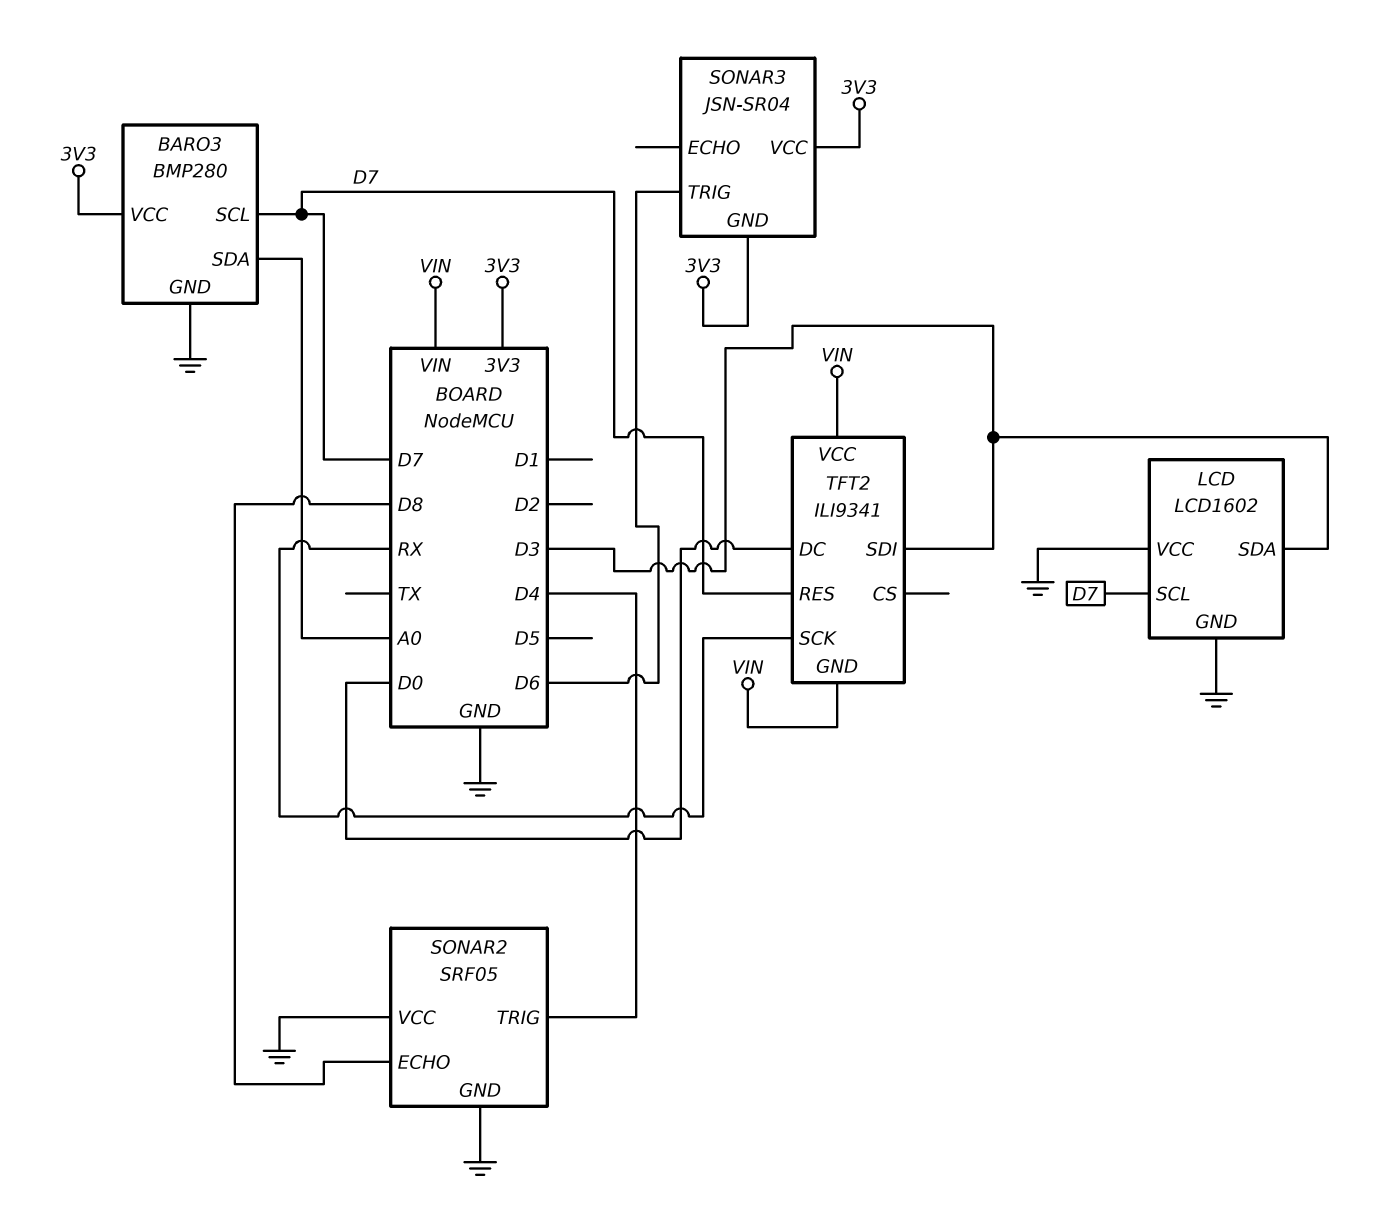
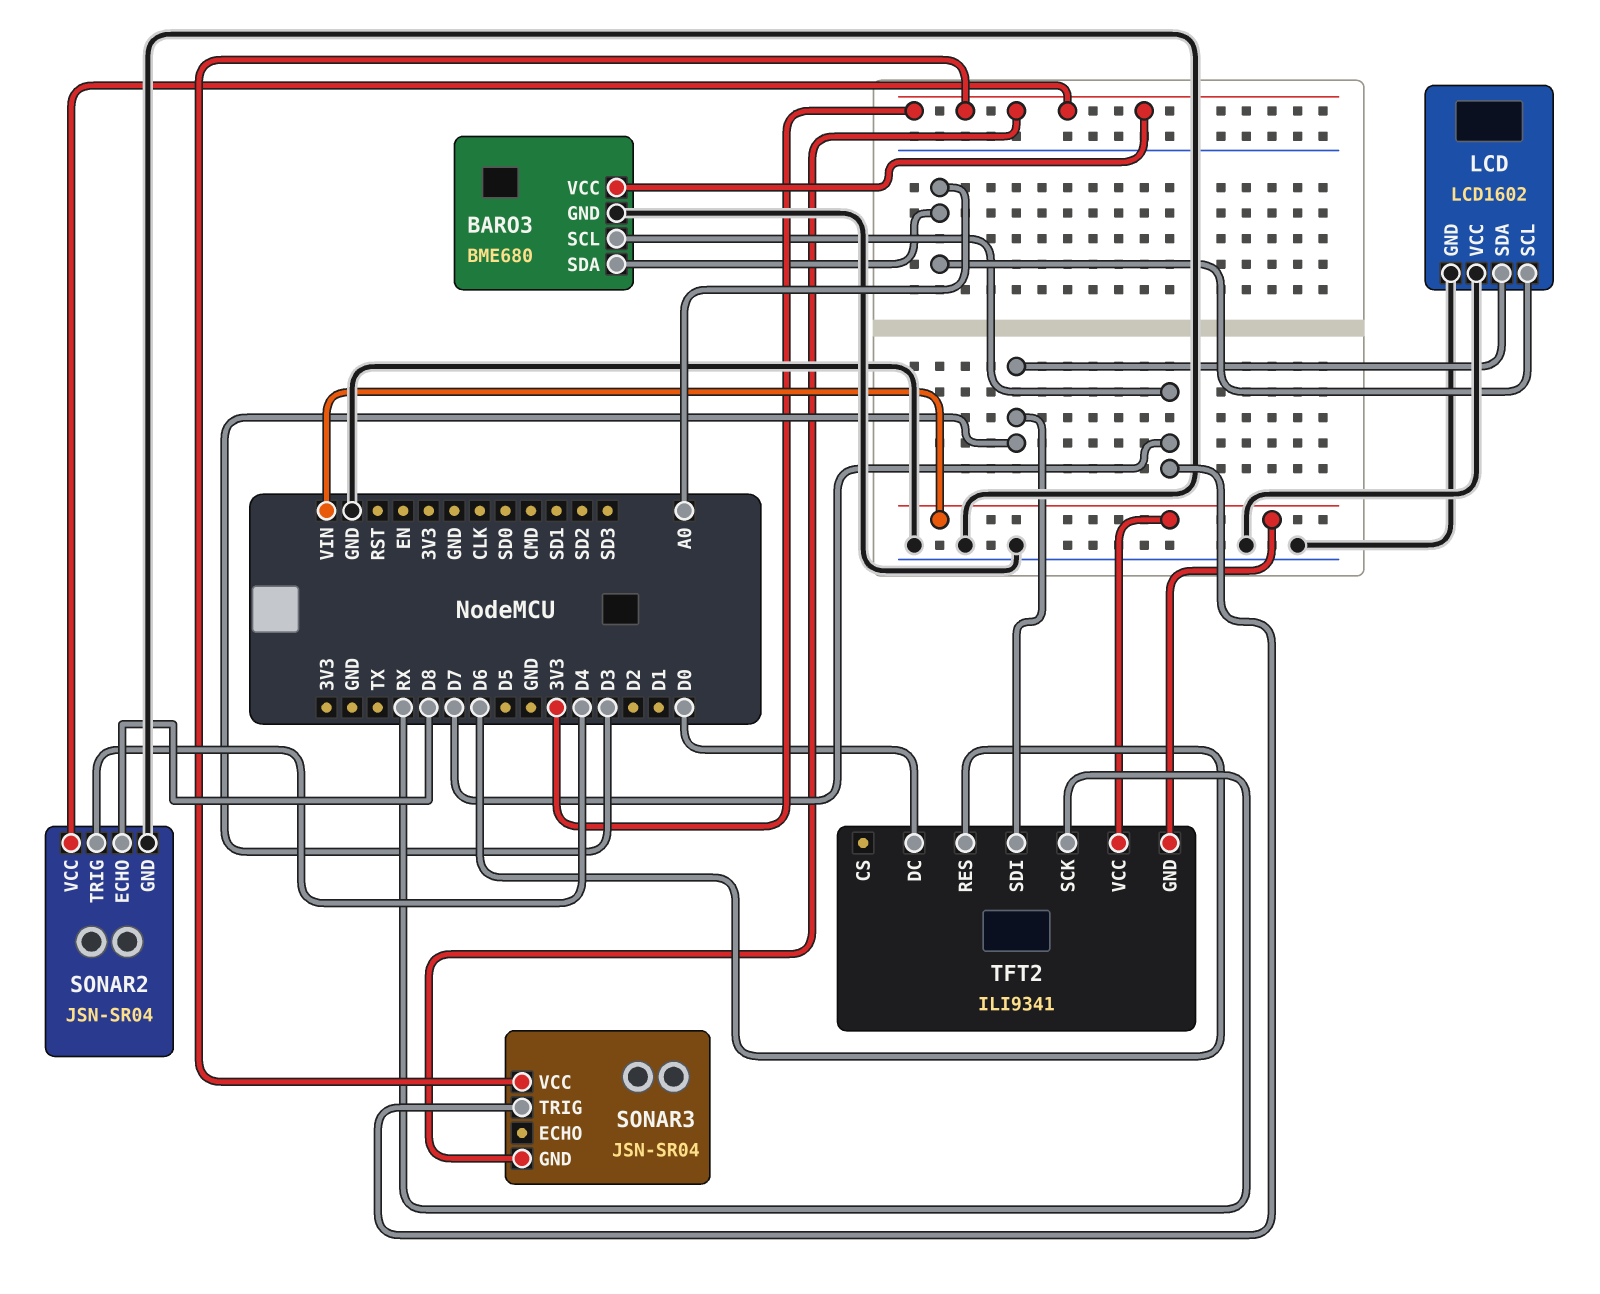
BARO3: BMP280 -> BME680
LCD pin SCL: D7 -> A0
SONAR2: SRF05 -> JSN-SR04
SONAR2 pin VCC: GND -> 3V3
SONAR3 pin TRIG: D6 -> D7
TFT2 pin RES: D7 -> D6

